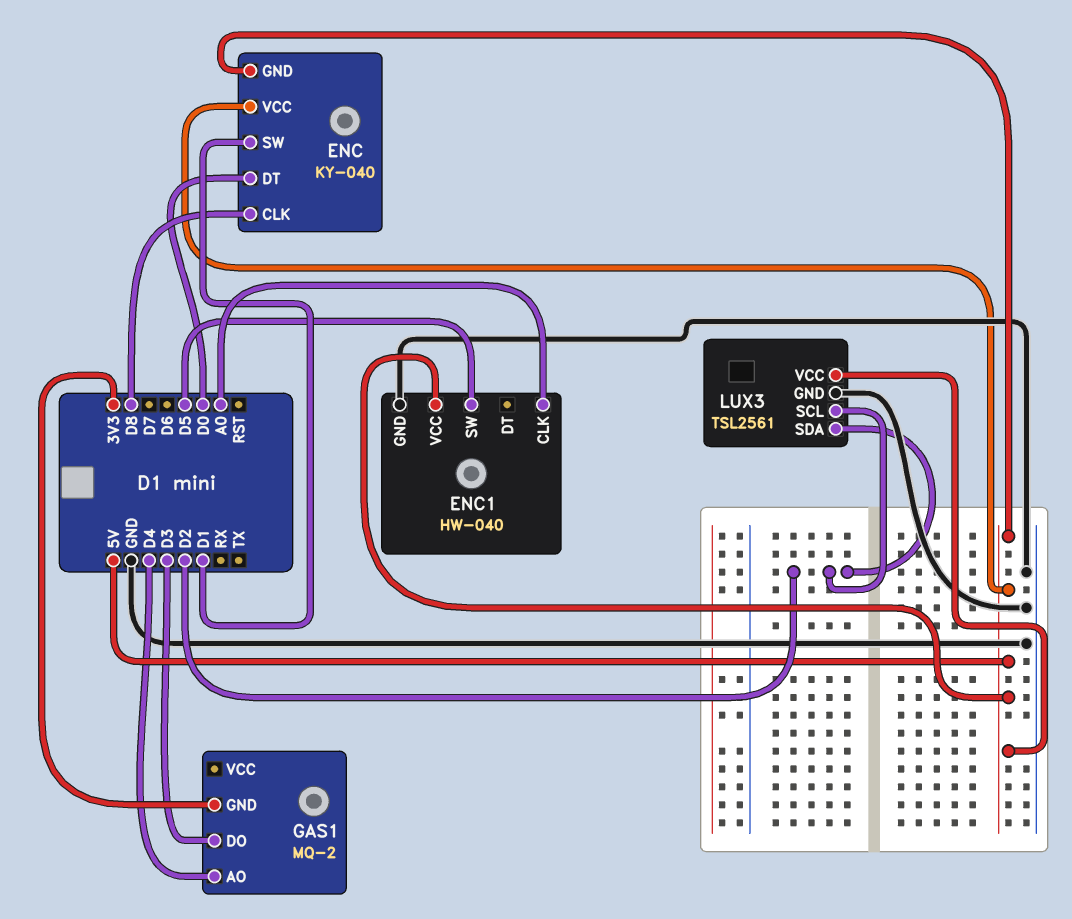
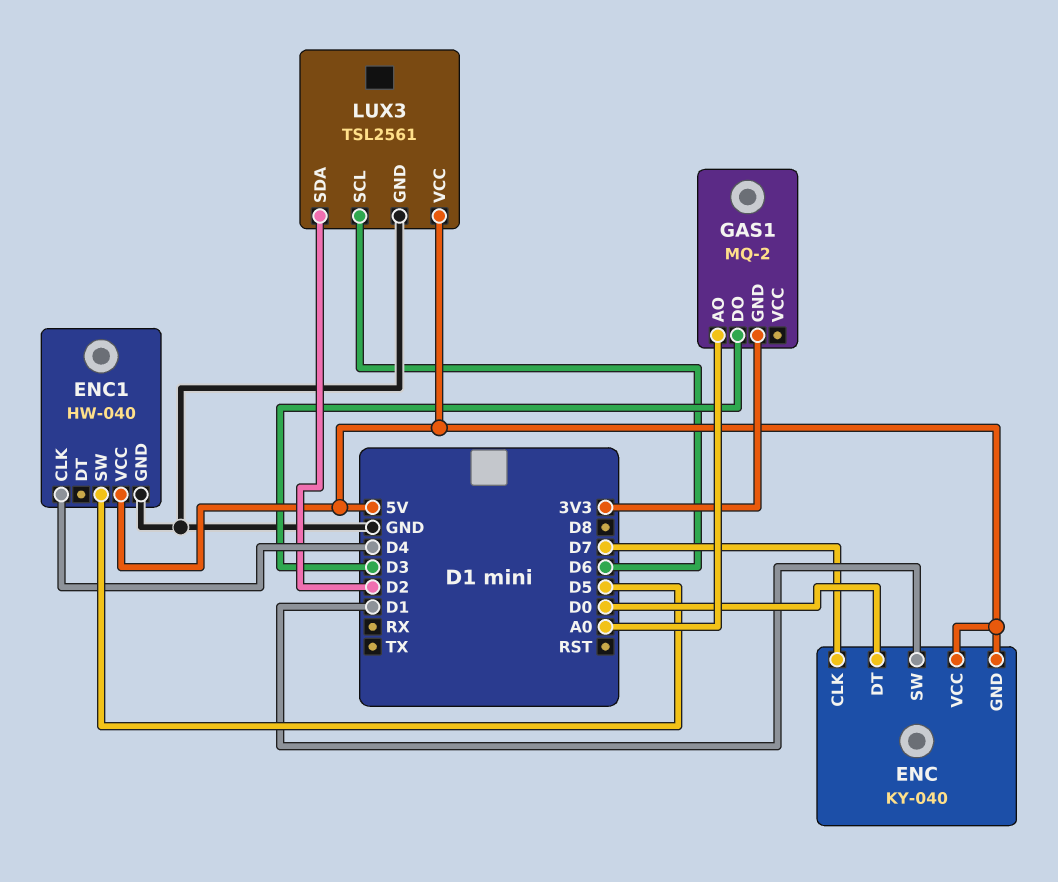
ENC pin CLK: D8 -> D7
ENC1 pin CLK: A0 -> D4
GAS1 pin AO: D4 -> A0
LUX3 pin SCL: D2 -> D6

